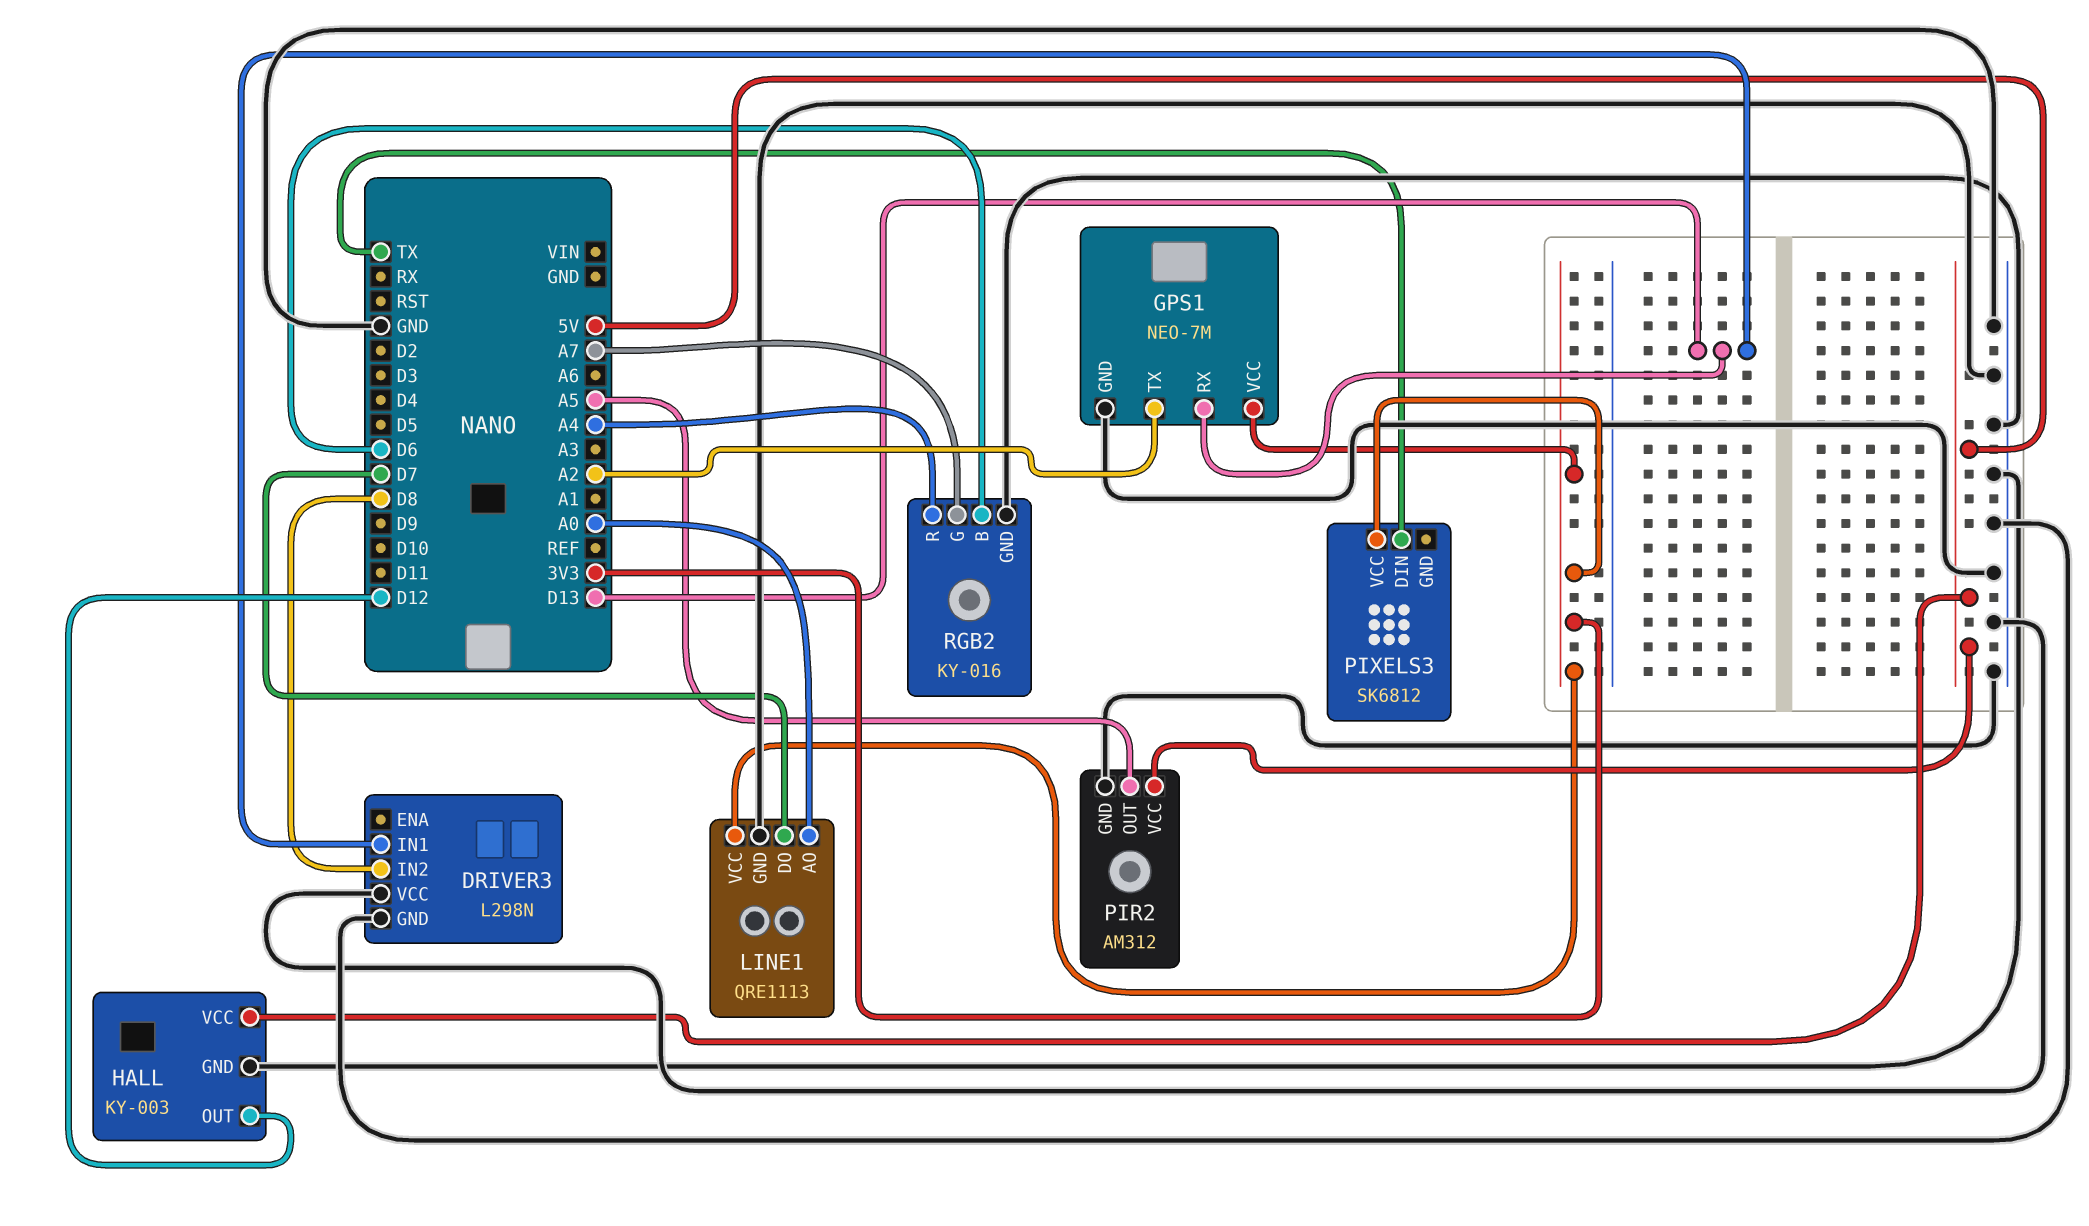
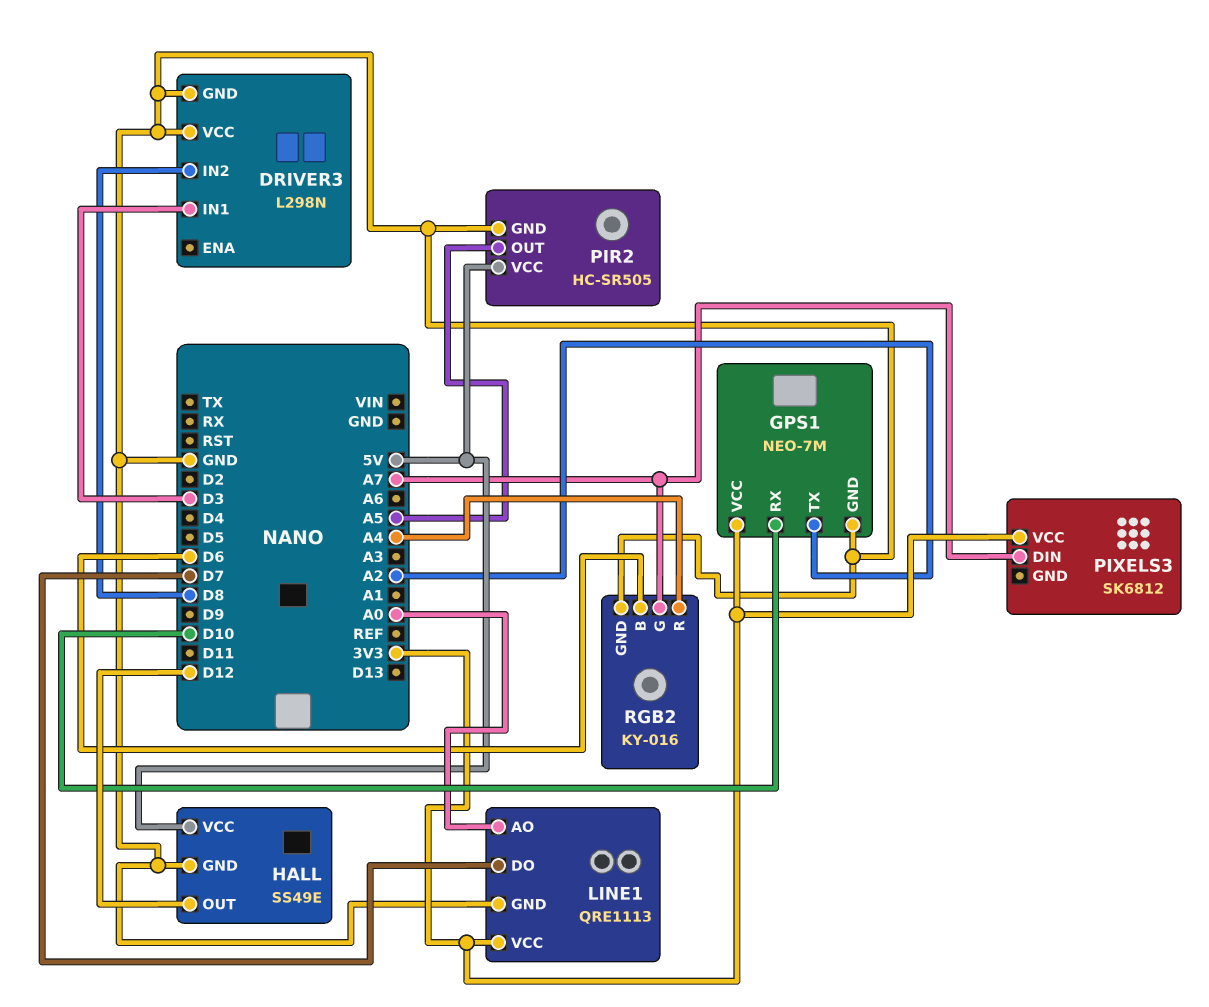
DRIVER3 pin IN1: D13 -> D3
GPS1 pin RX: D13 -> D10
HALL: KY-003 -> SS49E
PIR2: AM312 -> HC-SR505
PIXELS3 pin DIN: TX -> A7

